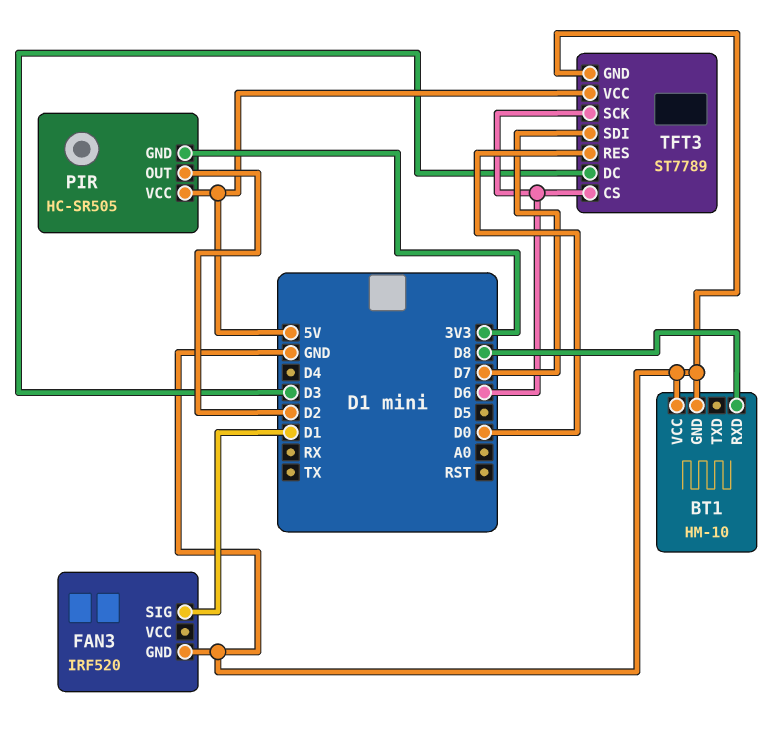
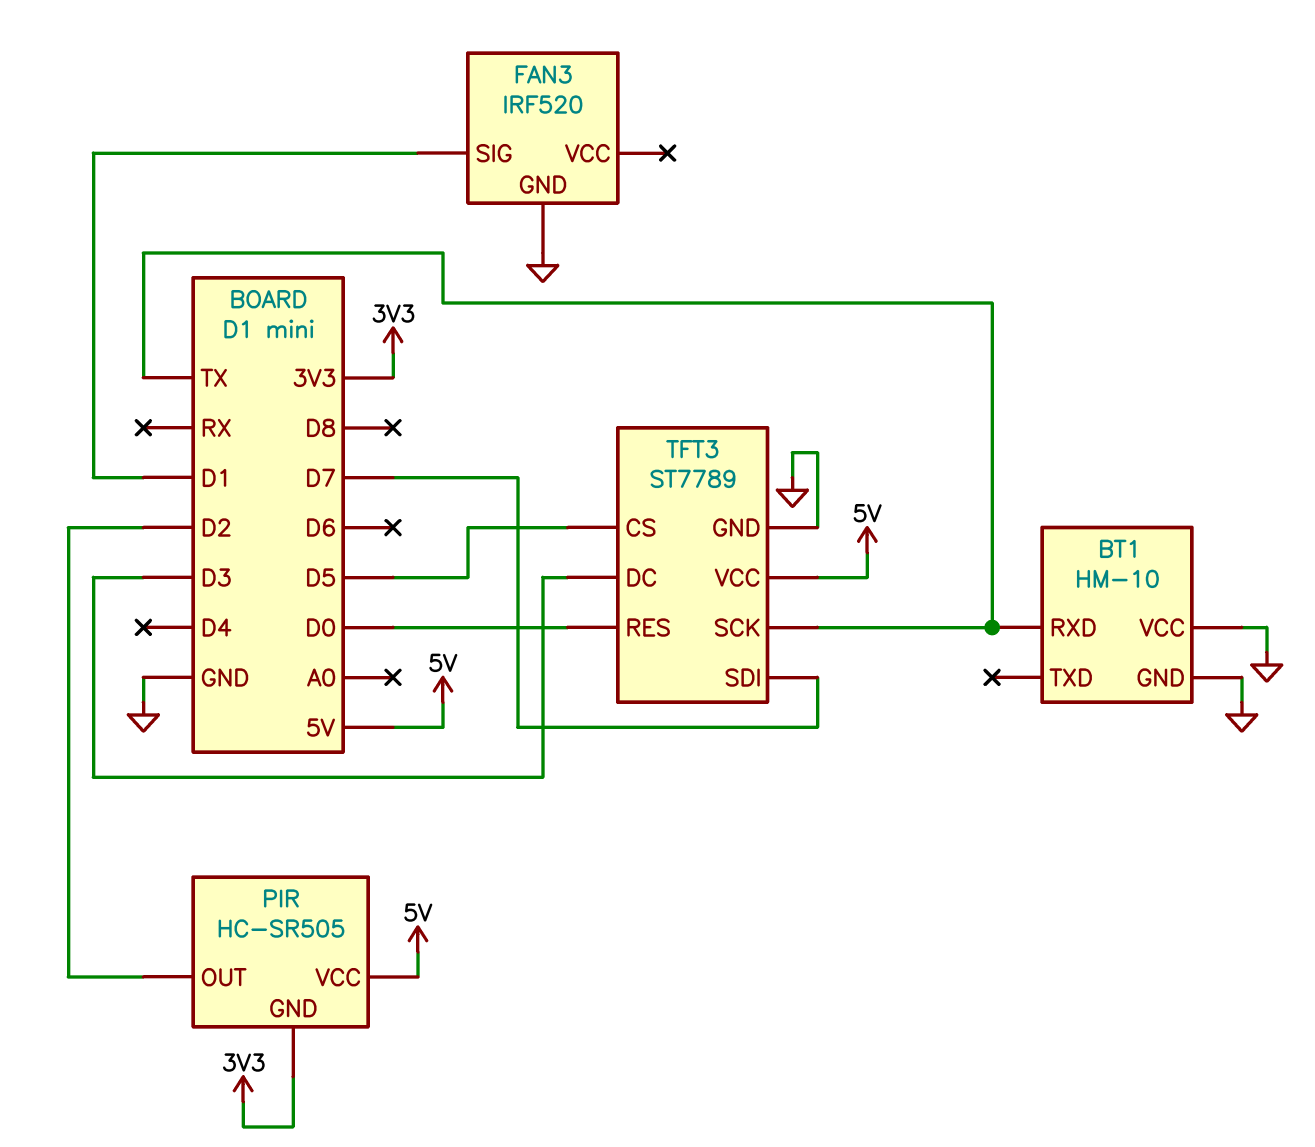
BT1 pin RXD: D8 -> TX
TFT3 pin CS: D6 -> D5
TFT3 pin SCK: D6 -> TX

